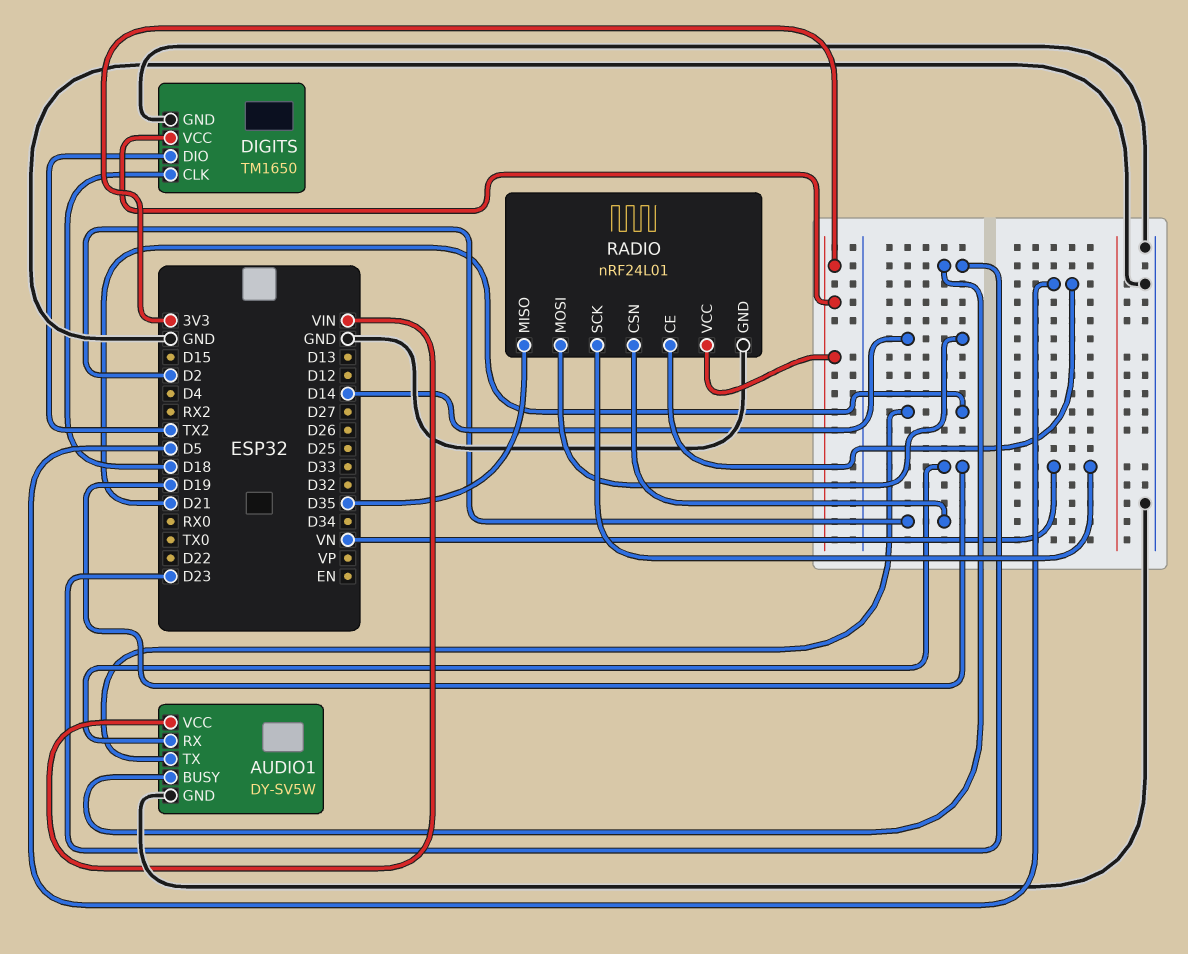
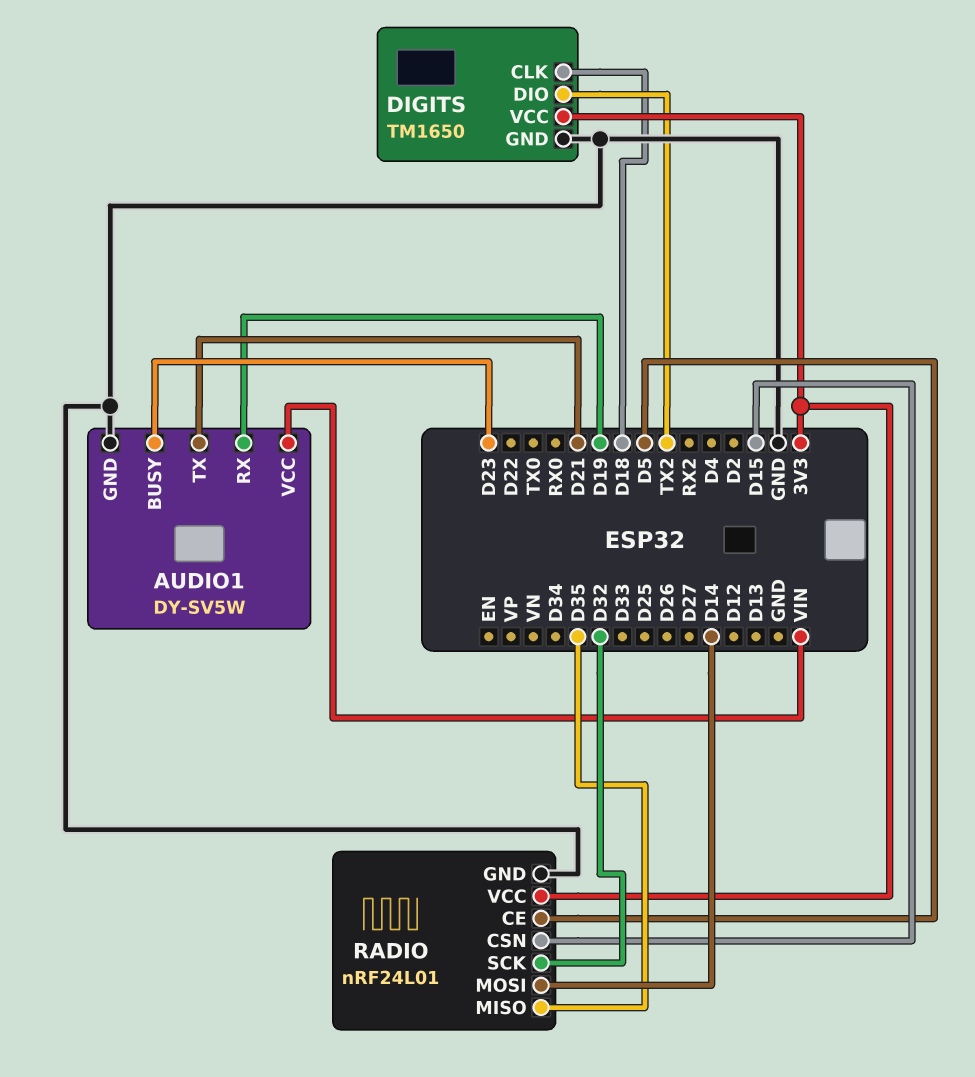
RADIO pin CSN: D2 -> D15
RADIO pin SCK: VN -> D32

